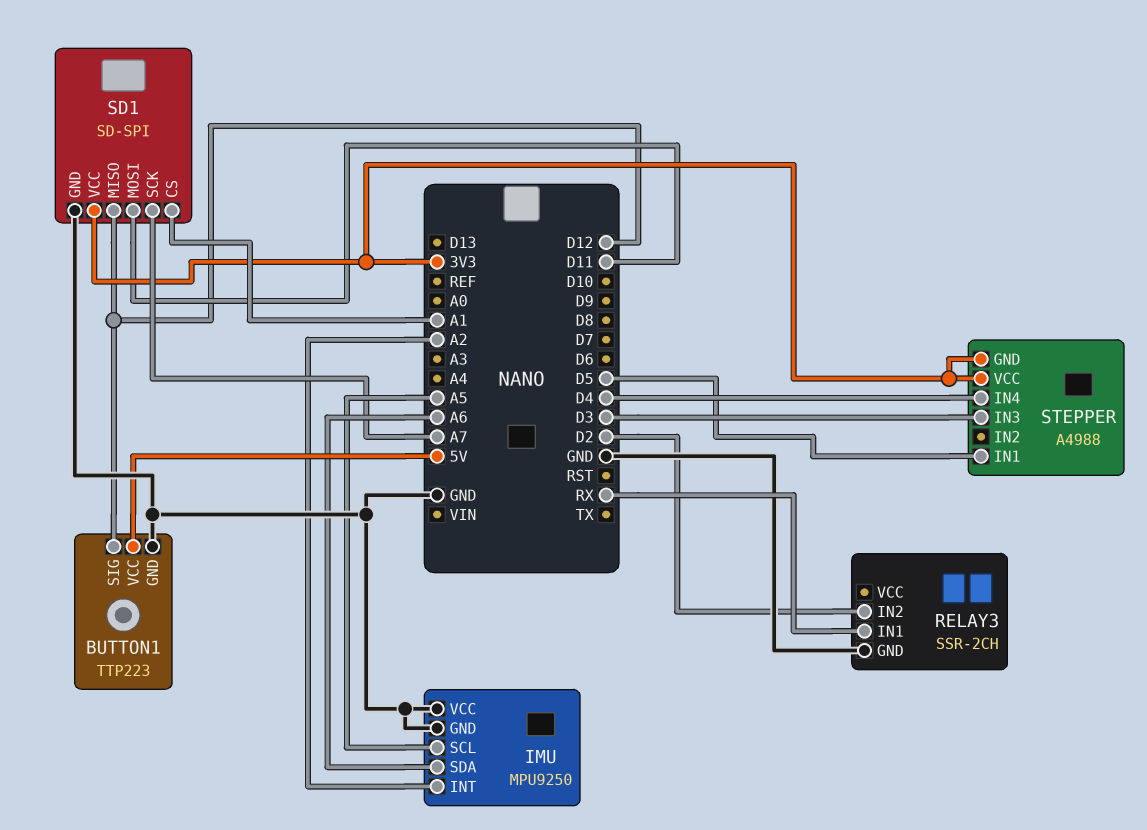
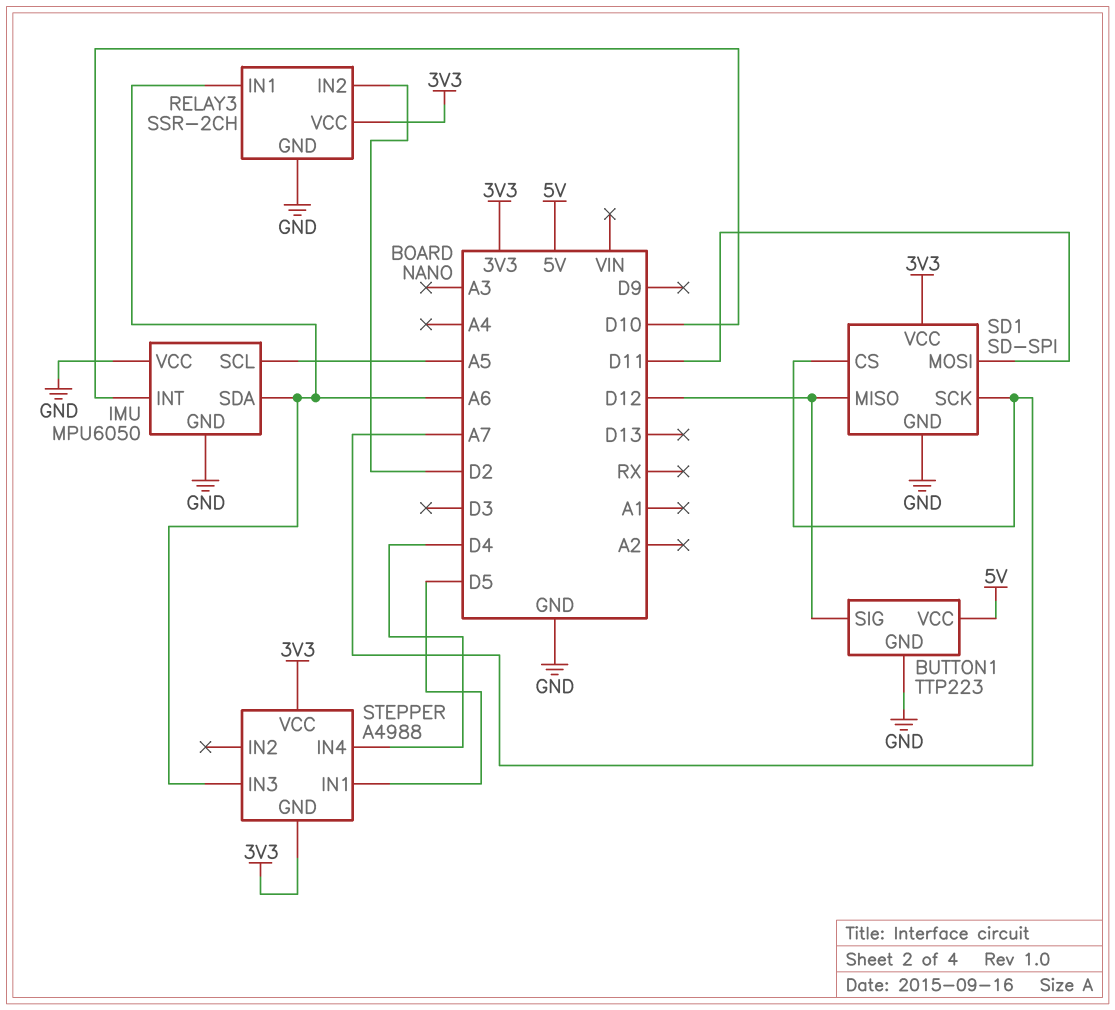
IMU: MPU9250 -> MPU6050
IMU pin INT: A2 -> D10
RELAY3 pin IN1: RX -> A6
RELAY3 pin VCC: none -> 3V3
SD1 pin CS: A1 -> A7
STEPPER pin IN3: D3 -> A6

